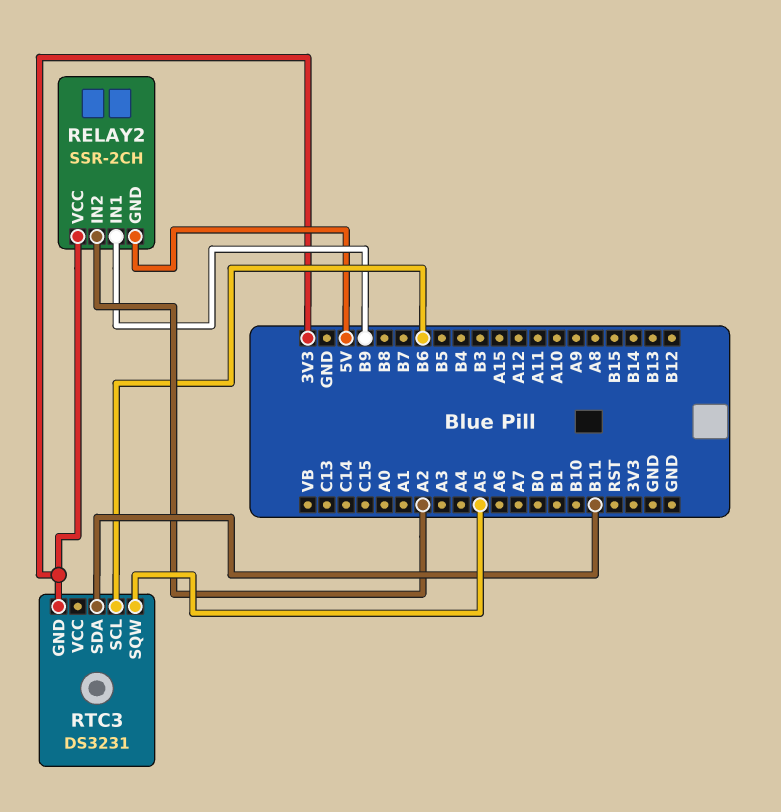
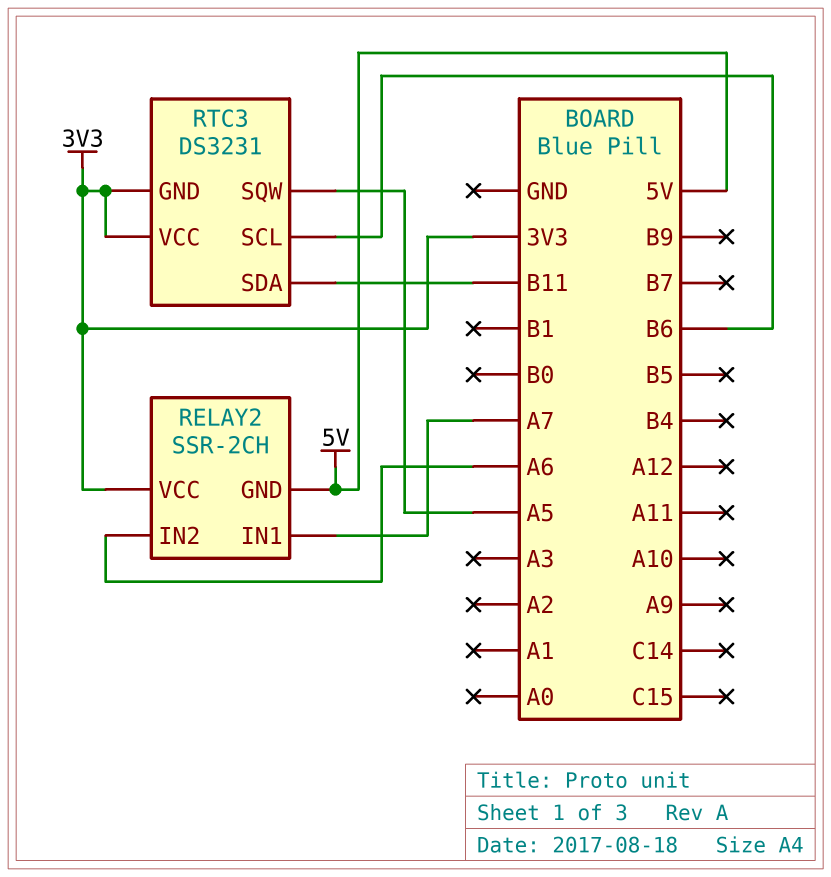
RELAY2 pin IN1: B9 -> A7
RELAY2 pin IN2: A2 -> A6
RTC3 pin VCC: none -> 3V3

